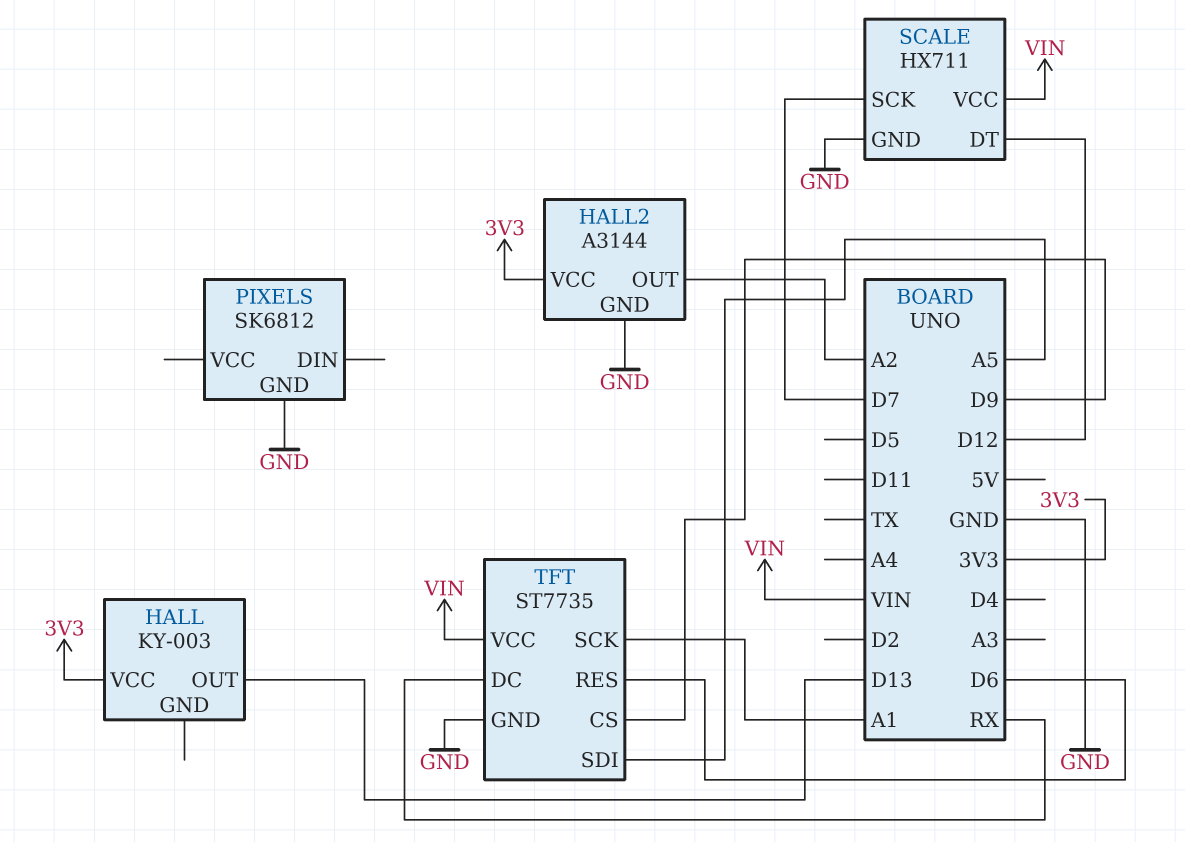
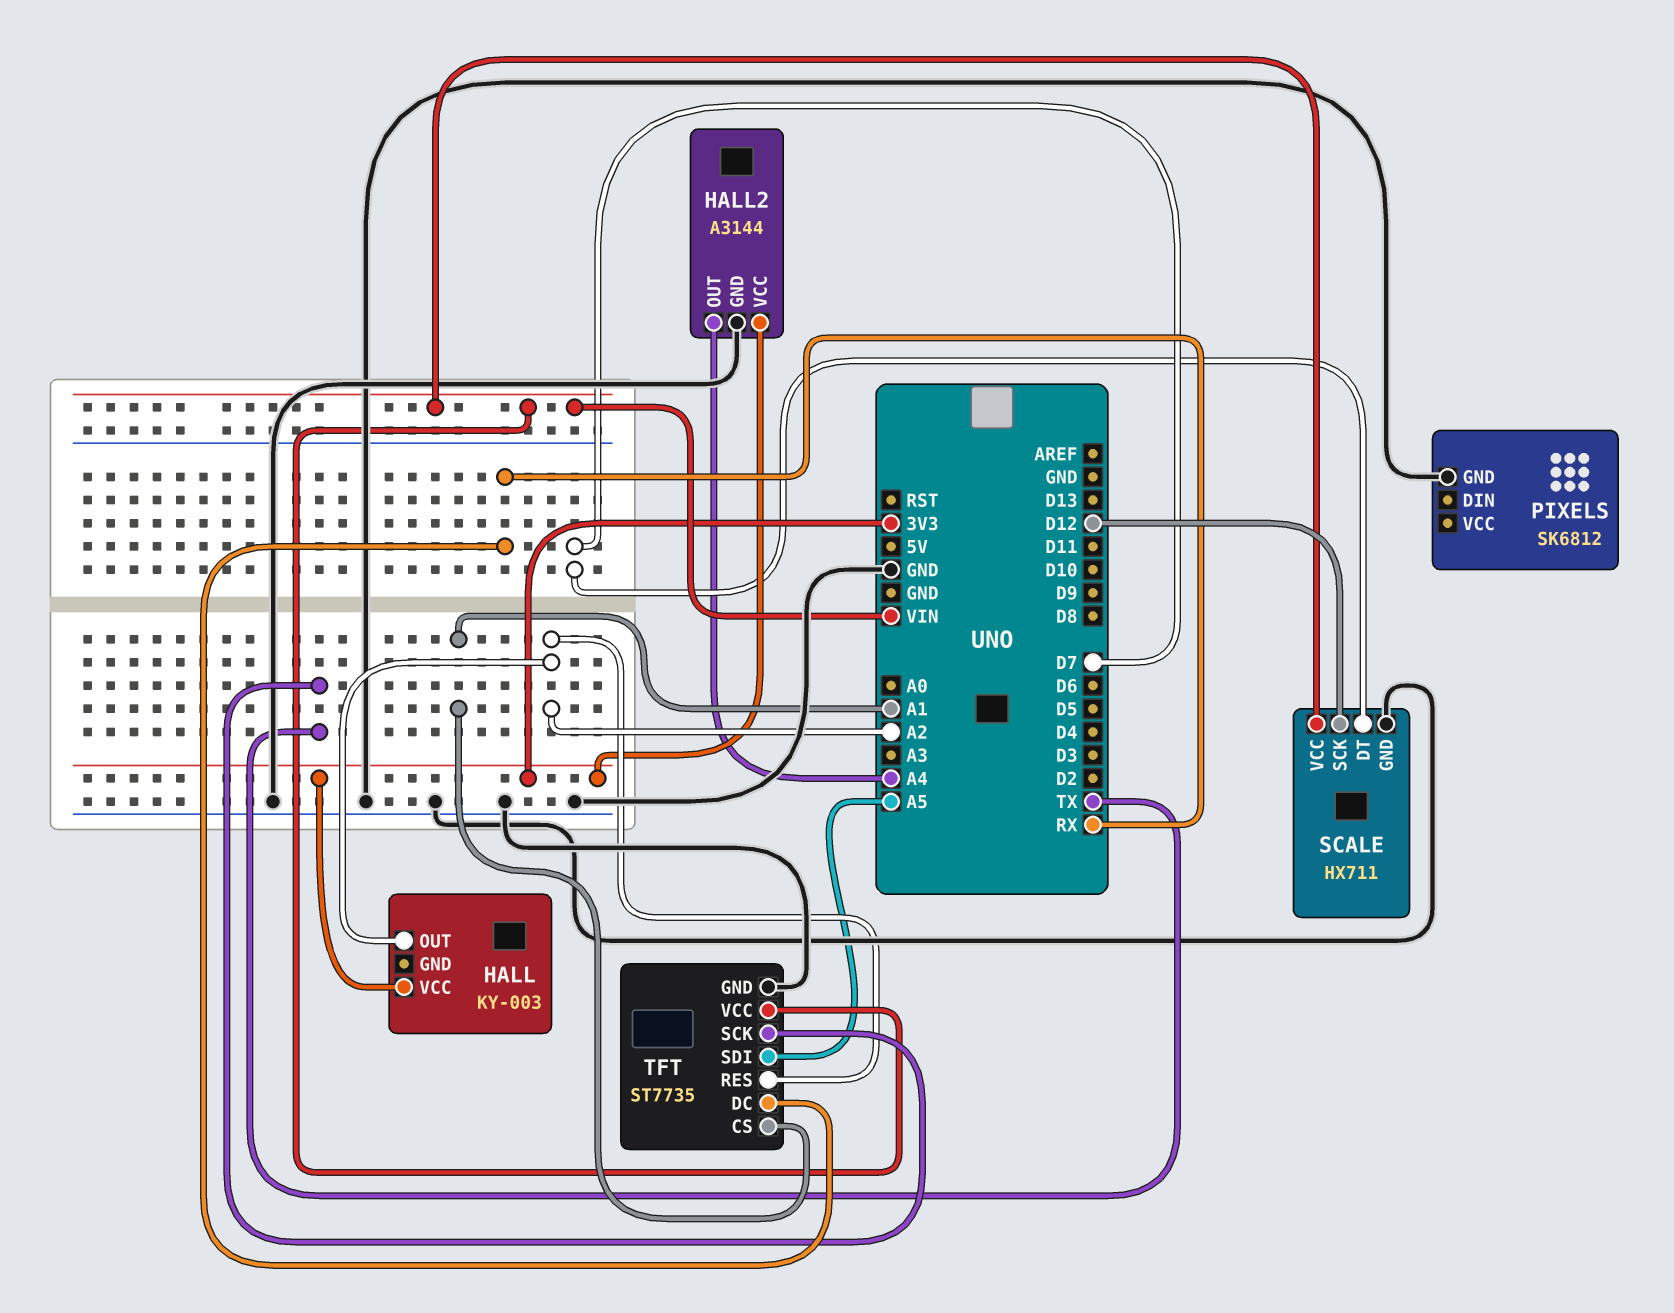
HALL pin OUT: D13 -> A2
HALL2 pin OUT: A2 -> A4
SCALE pin DT: D12 -> D7
SCALE pin SCK: D7 -> D12
TFT pin CS: D9 -> A1
TFT pin RES: D6 -> A2
TFT pin SCK: A1 -> TX

